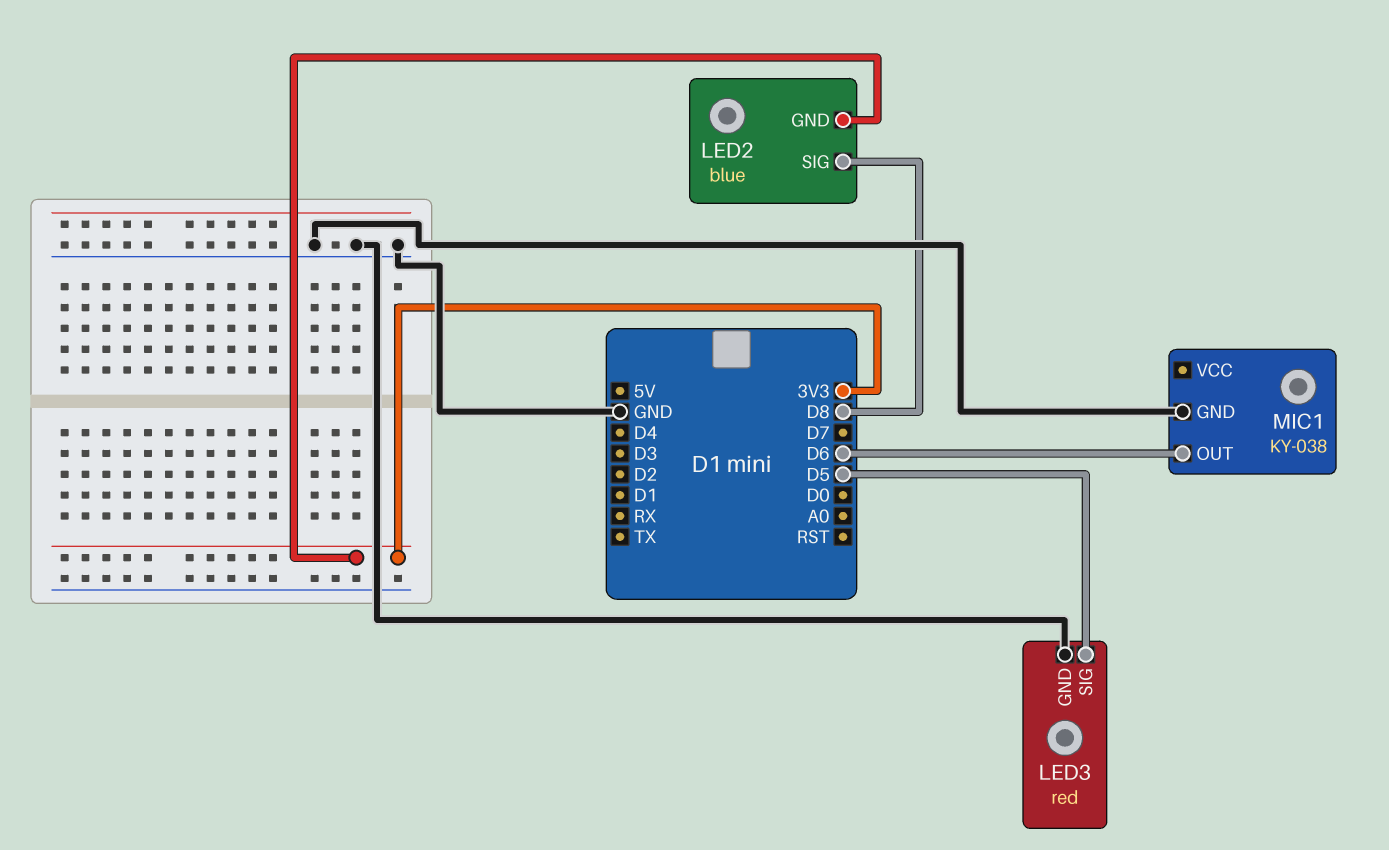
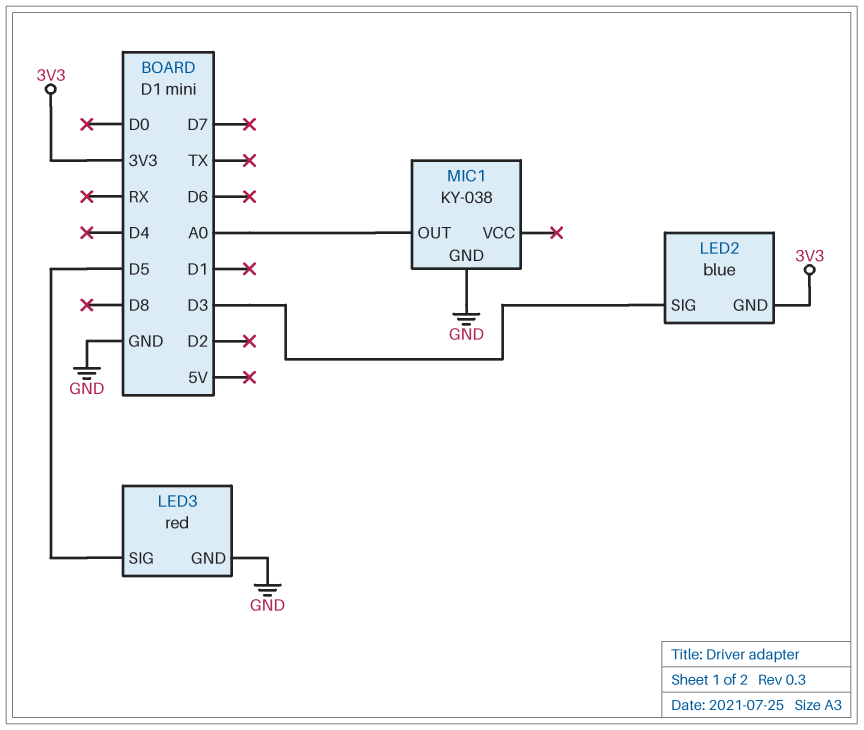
LED2 pin SIG: D8 -> D3
MIC1 pin OUT: D6 -> A0

